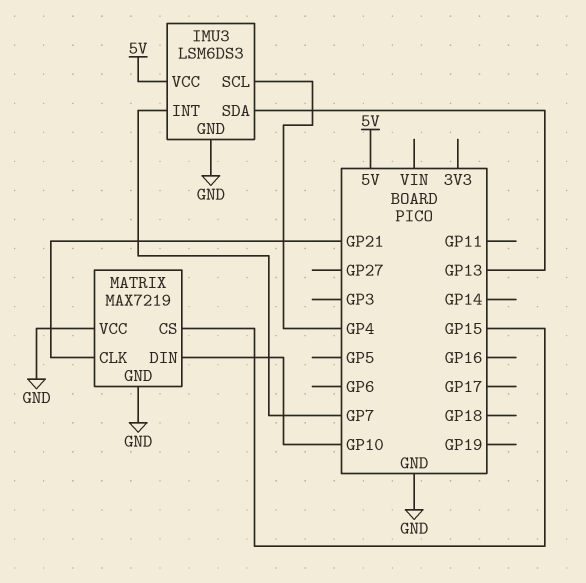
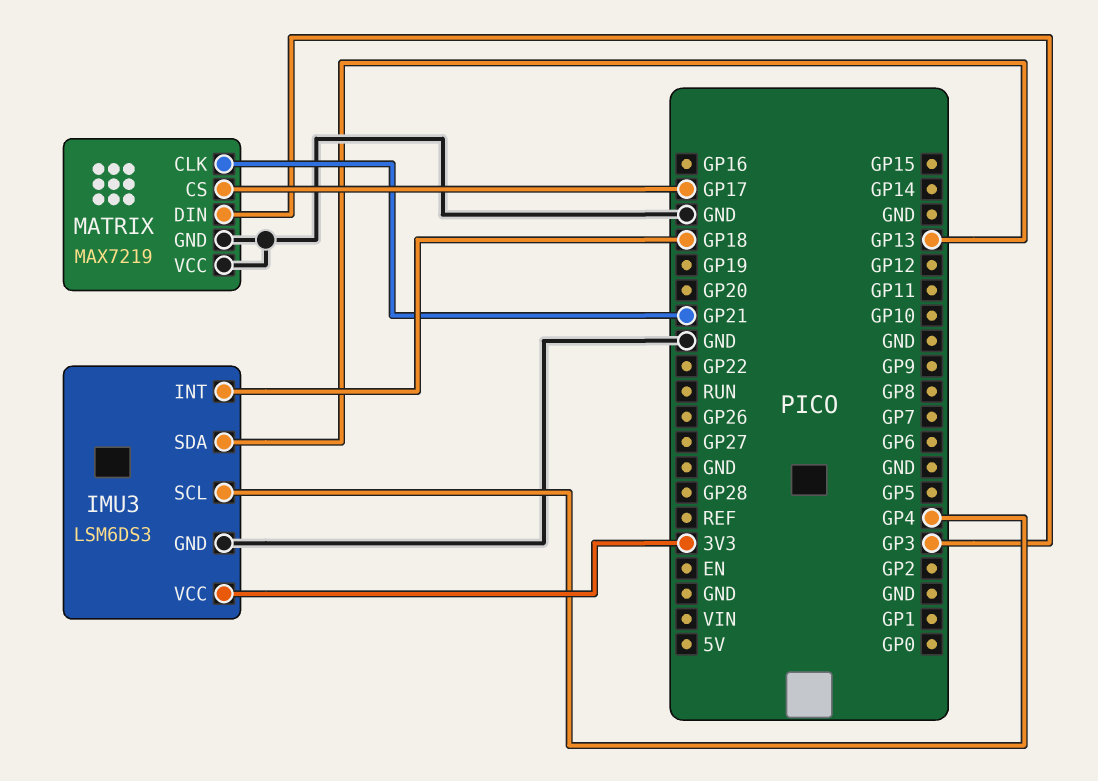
IMU3 pin INT: GP7 -> GP18
IMU3 pin VCC: 5V -> 3V3
MATRIX pin CS: GP15 -> GP17
MATRIX pin DIN: GP10 -> GP3

